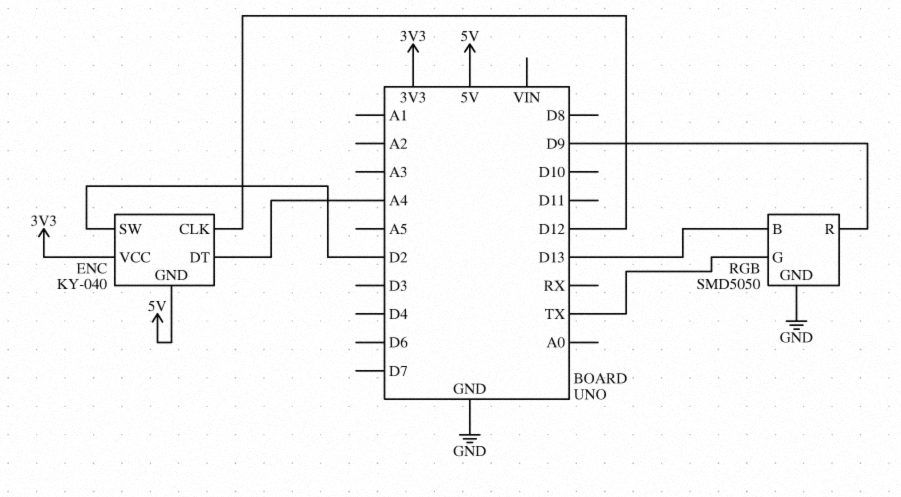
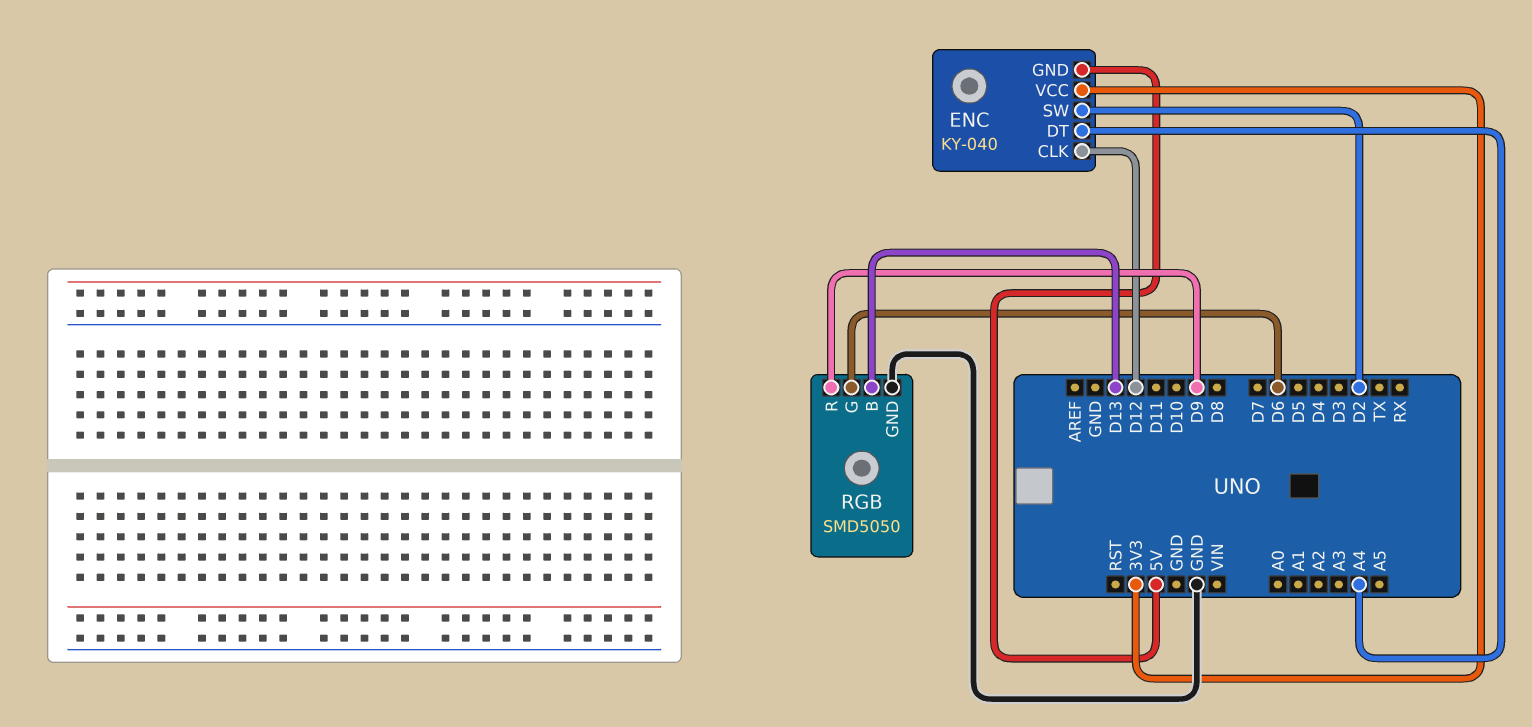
RGB pin G: TX -> D6

